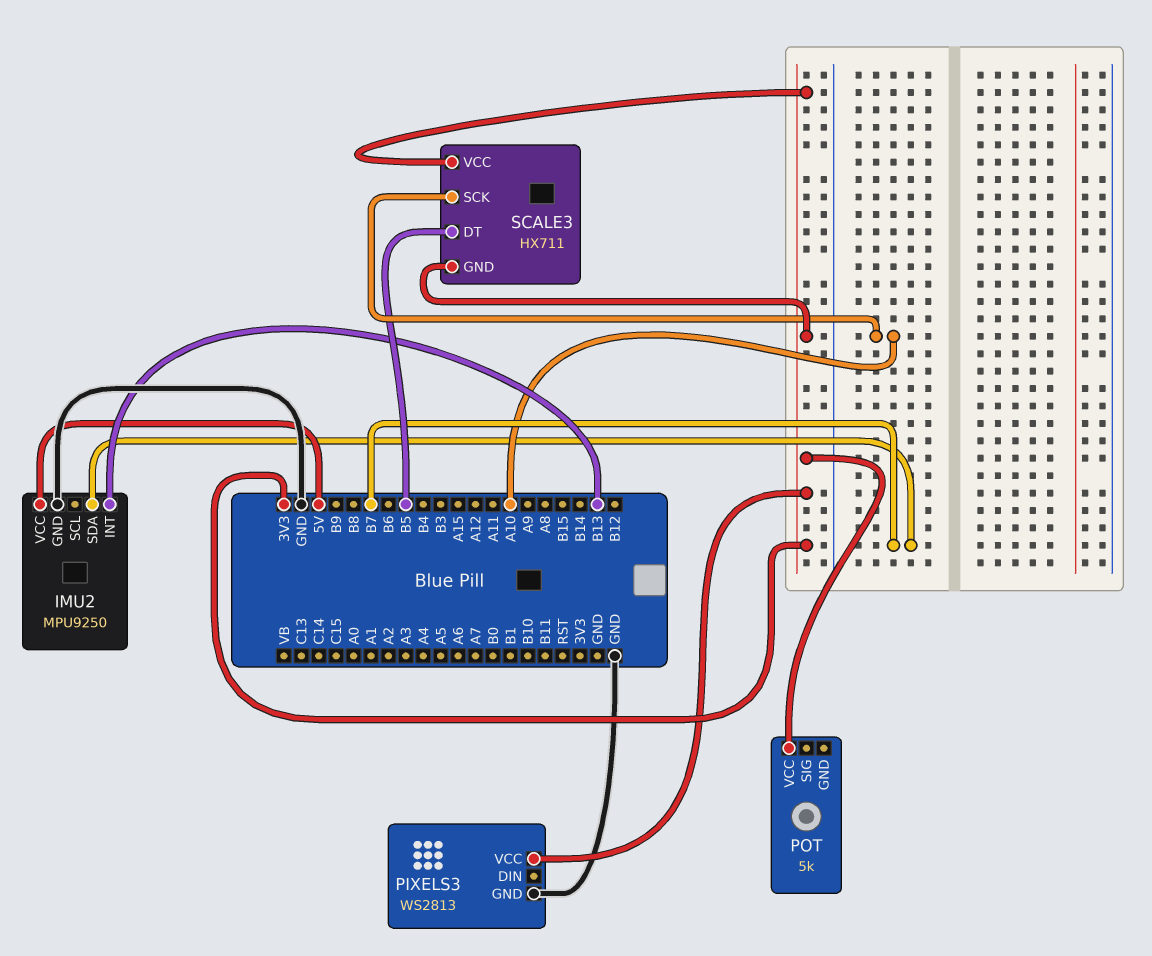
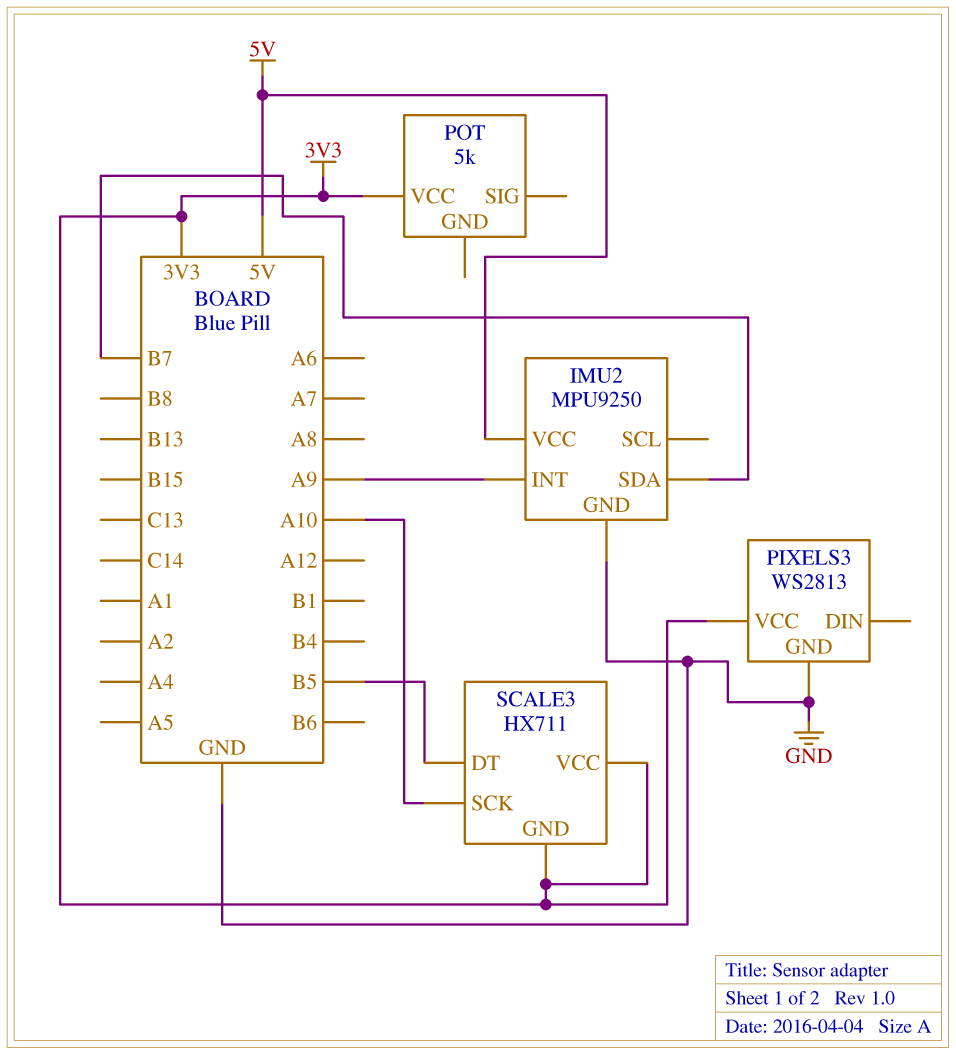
IMU2 pin INT: B13 -> A9

